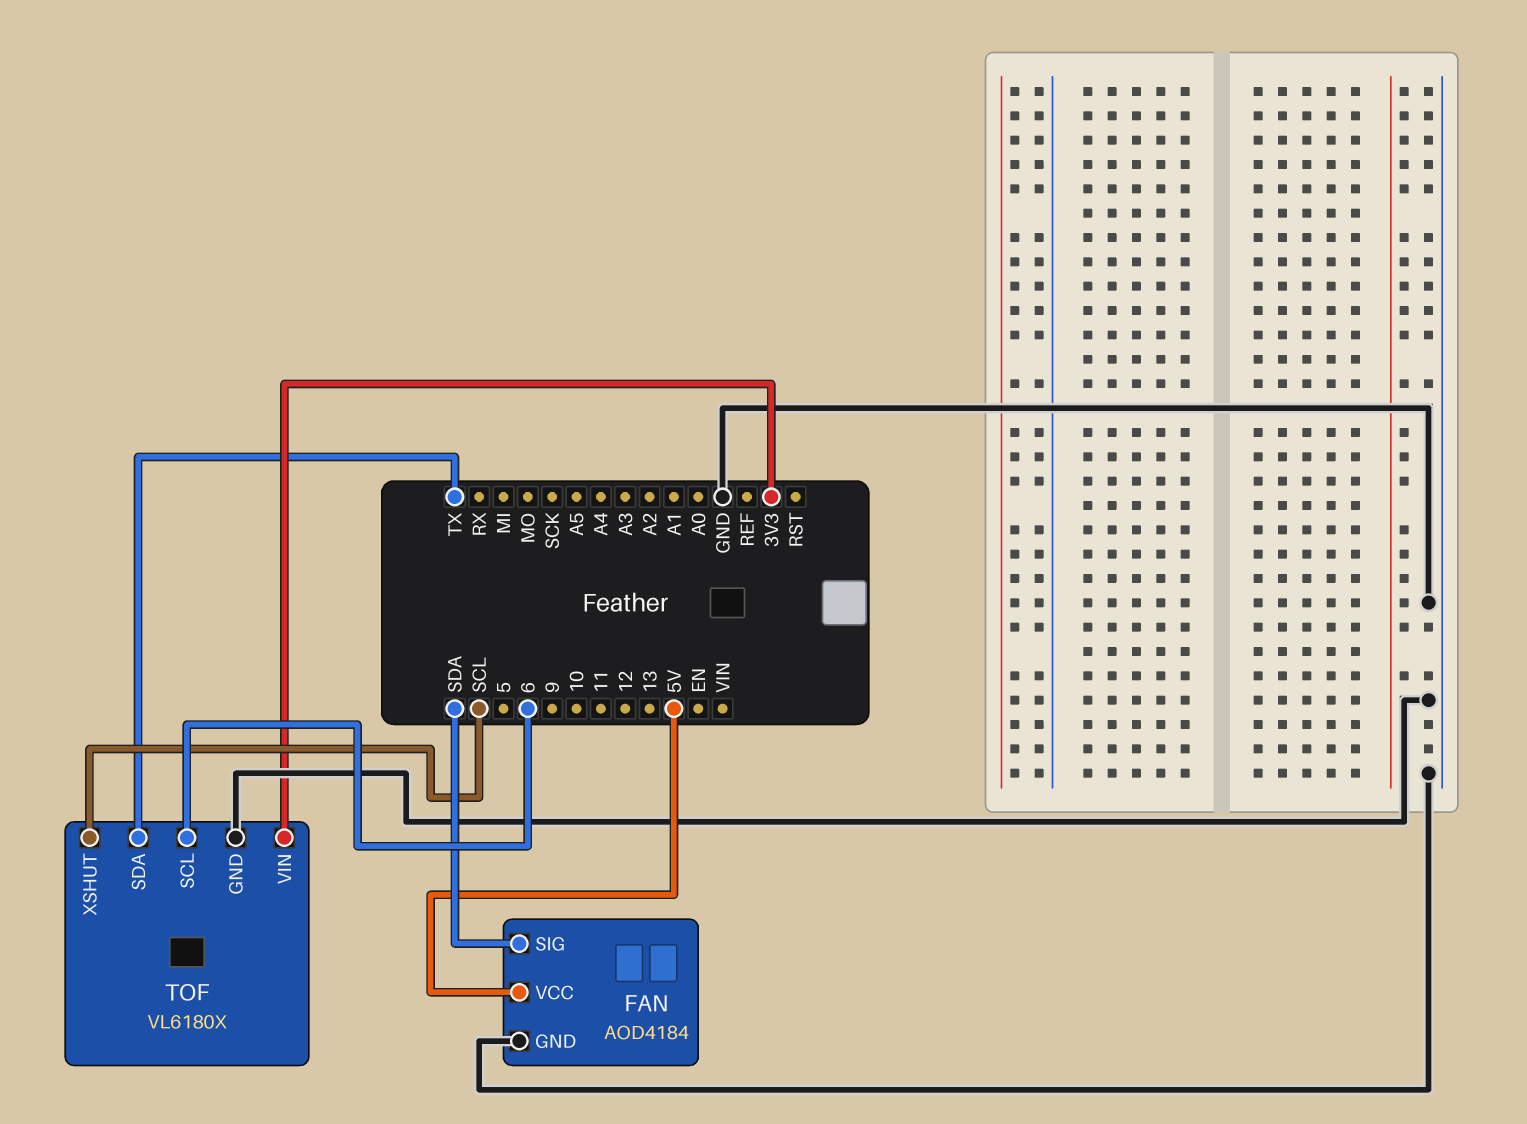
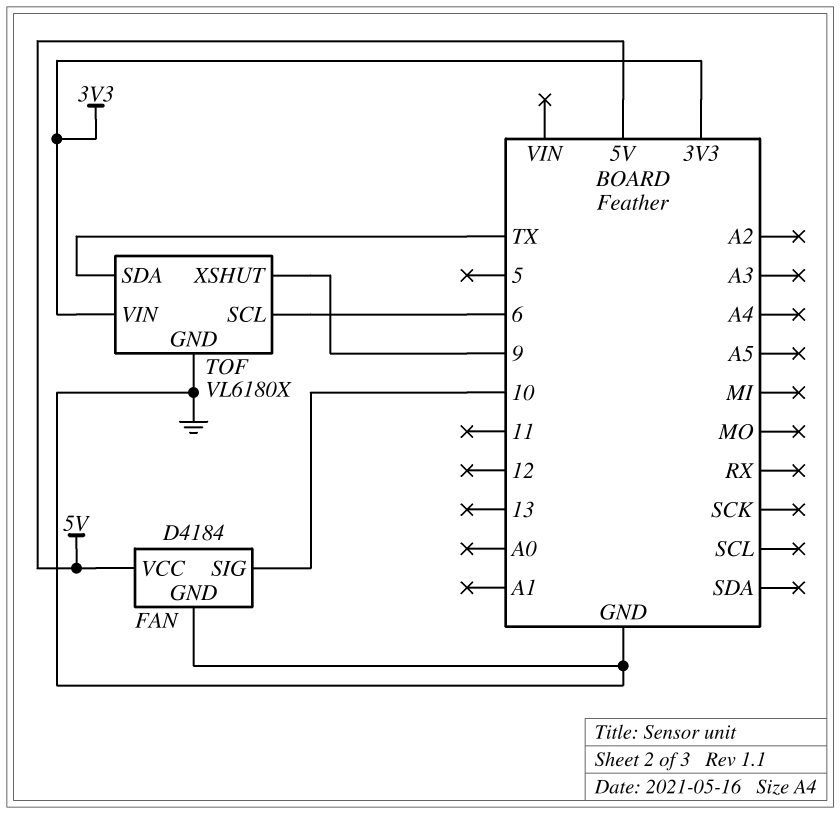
FAN: AOD4184 -> D4184
FAN pin SIG: SDA -> 10
TOF pin XSHUT: SCL -> 9

